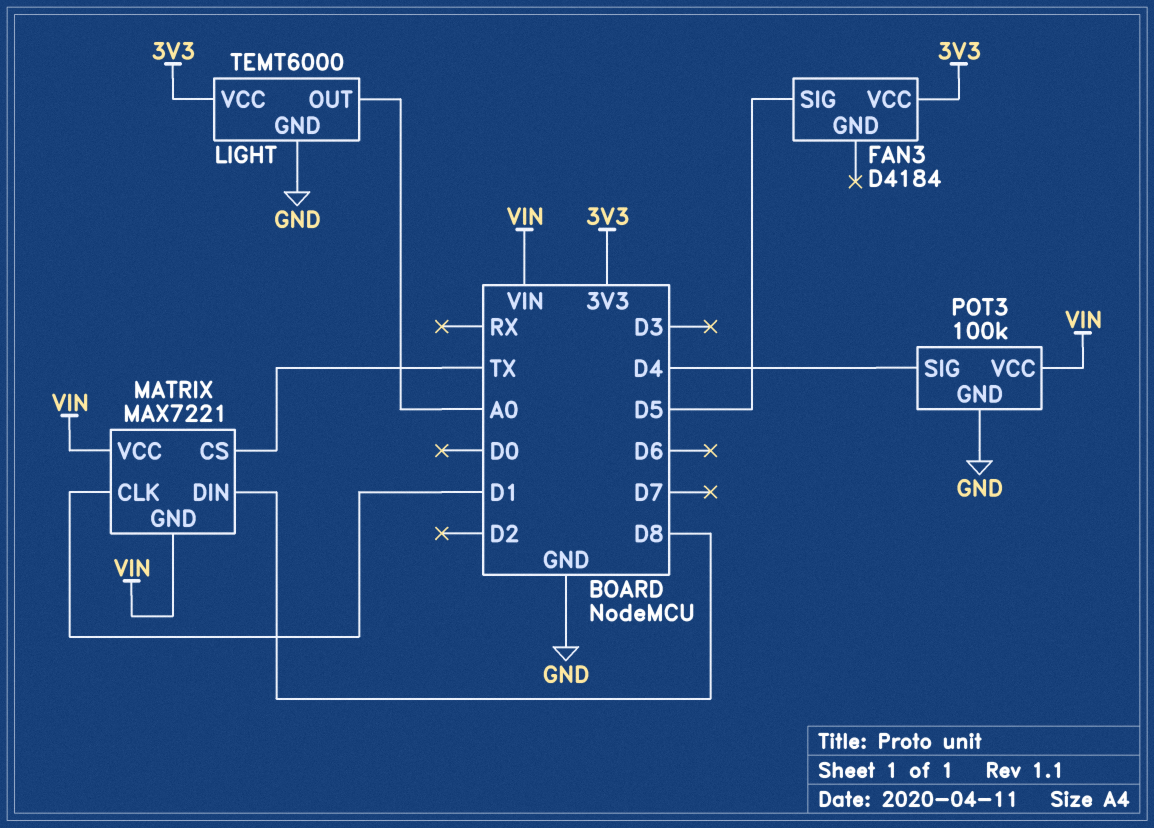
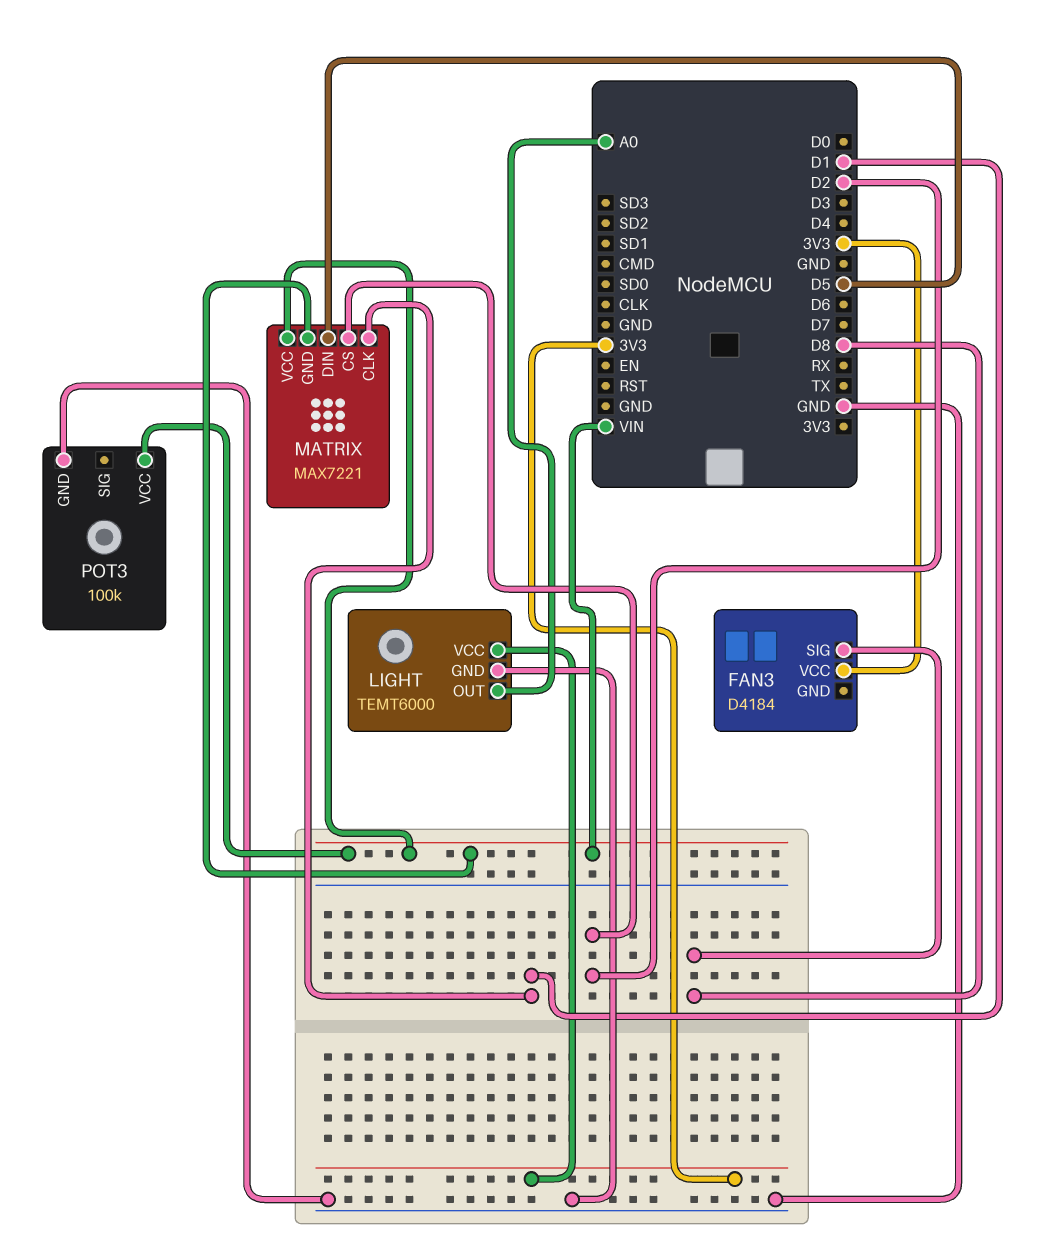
FAN3 pin SIG: D5 -> D8
MATRIX pin CS: TX -> D2
MATRIX pin DIN: D8 -> D5
POT3 pin SIG: D4 -> none

